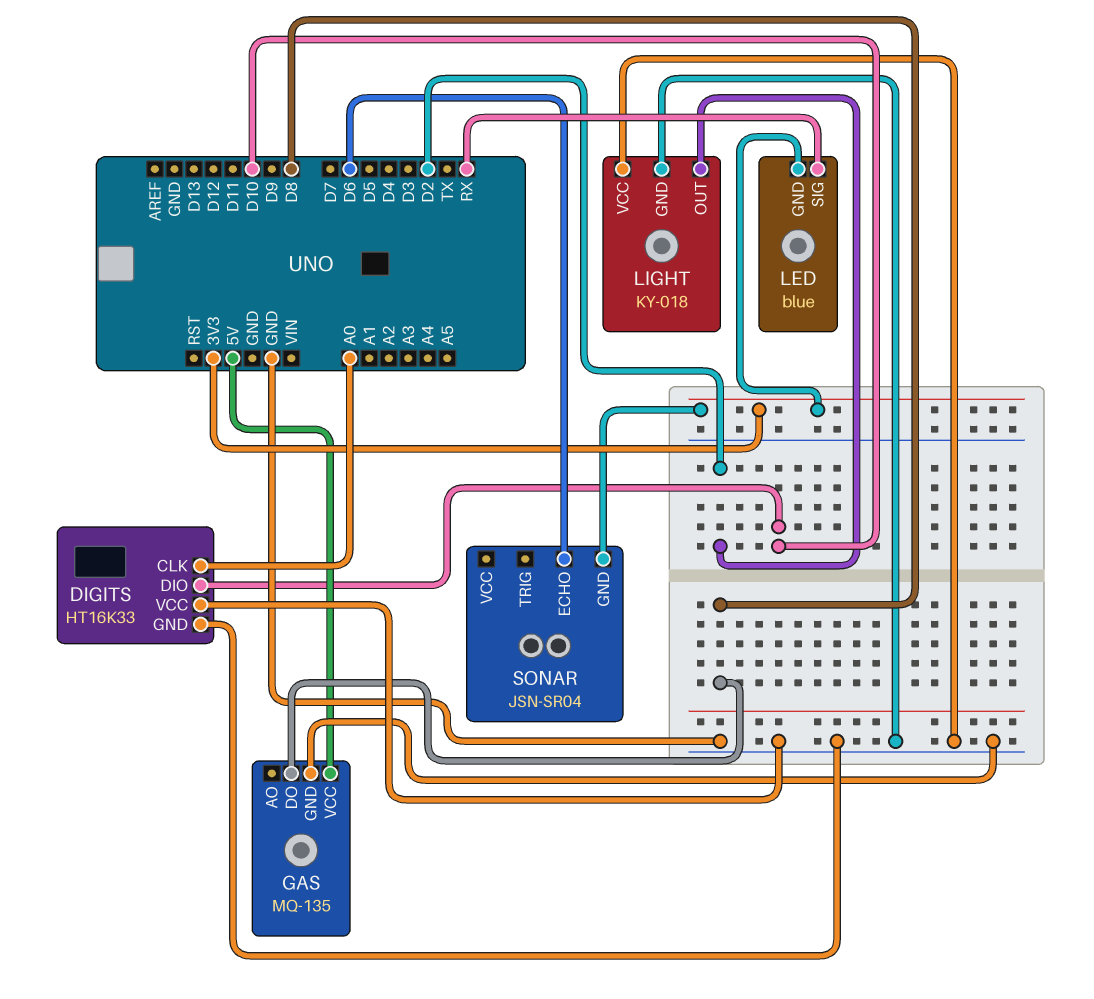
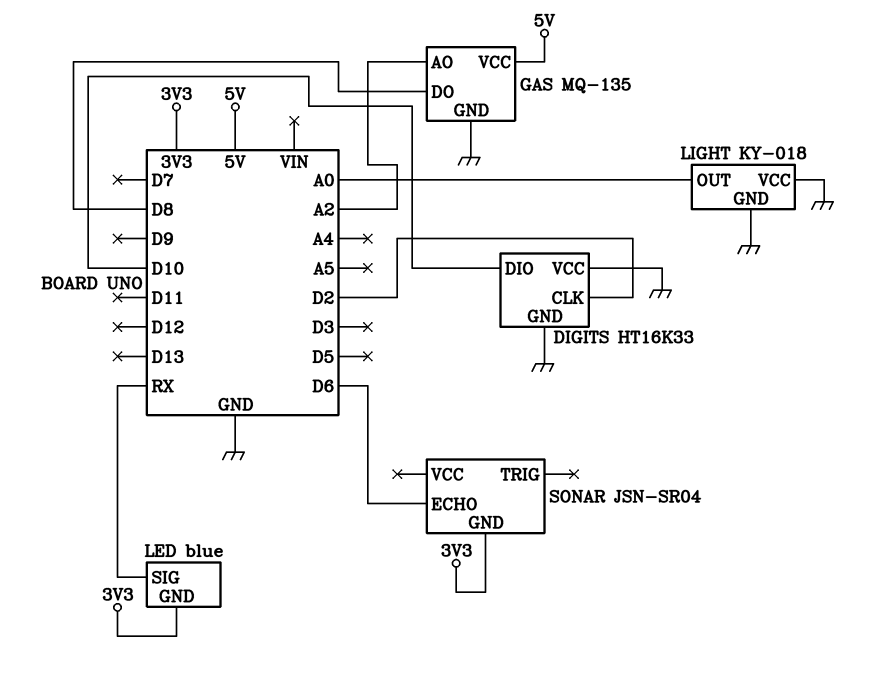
DIGITS pin CLK: A0 -> D2
GAS pin AO: none -> A2
LIGHT pin OUT: D2 -> A0

